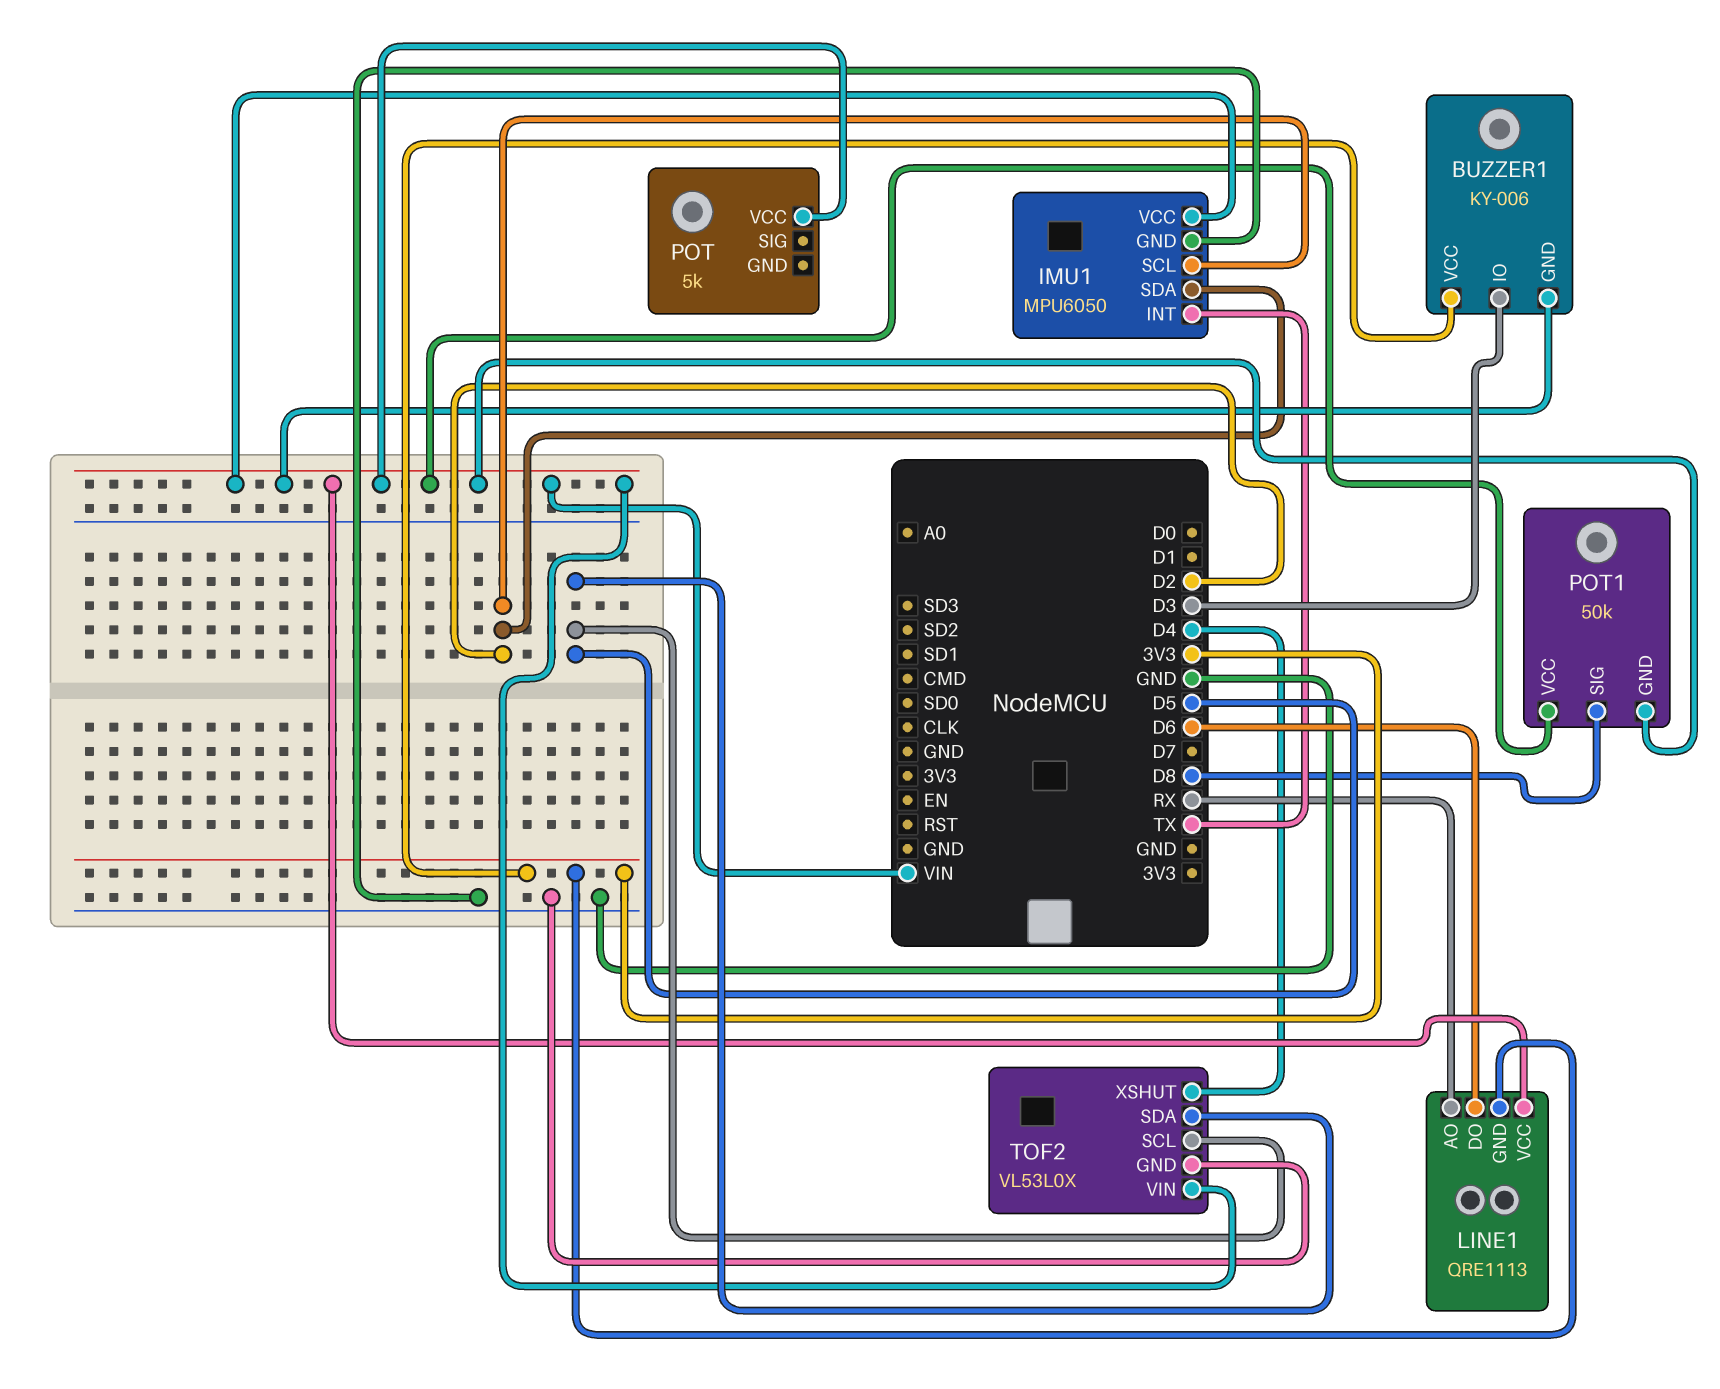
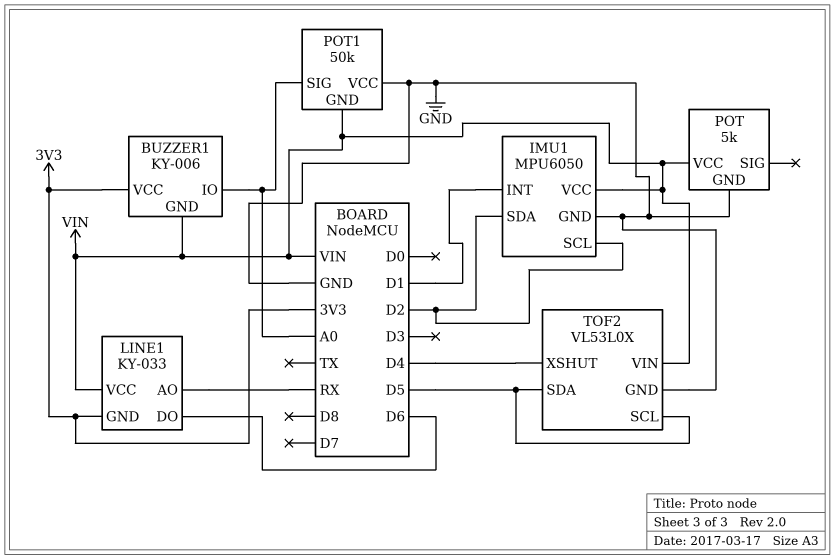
BUZZER1 pin IO: D3 -> A0
IMU1 pin INT: TX -> D1
LINE1: QRE1113 -> KY-033
POT pin GND: none -> GND
POT1 pin SIG: D8 -> A0
POT1 pin VCC: VIN -> GND

